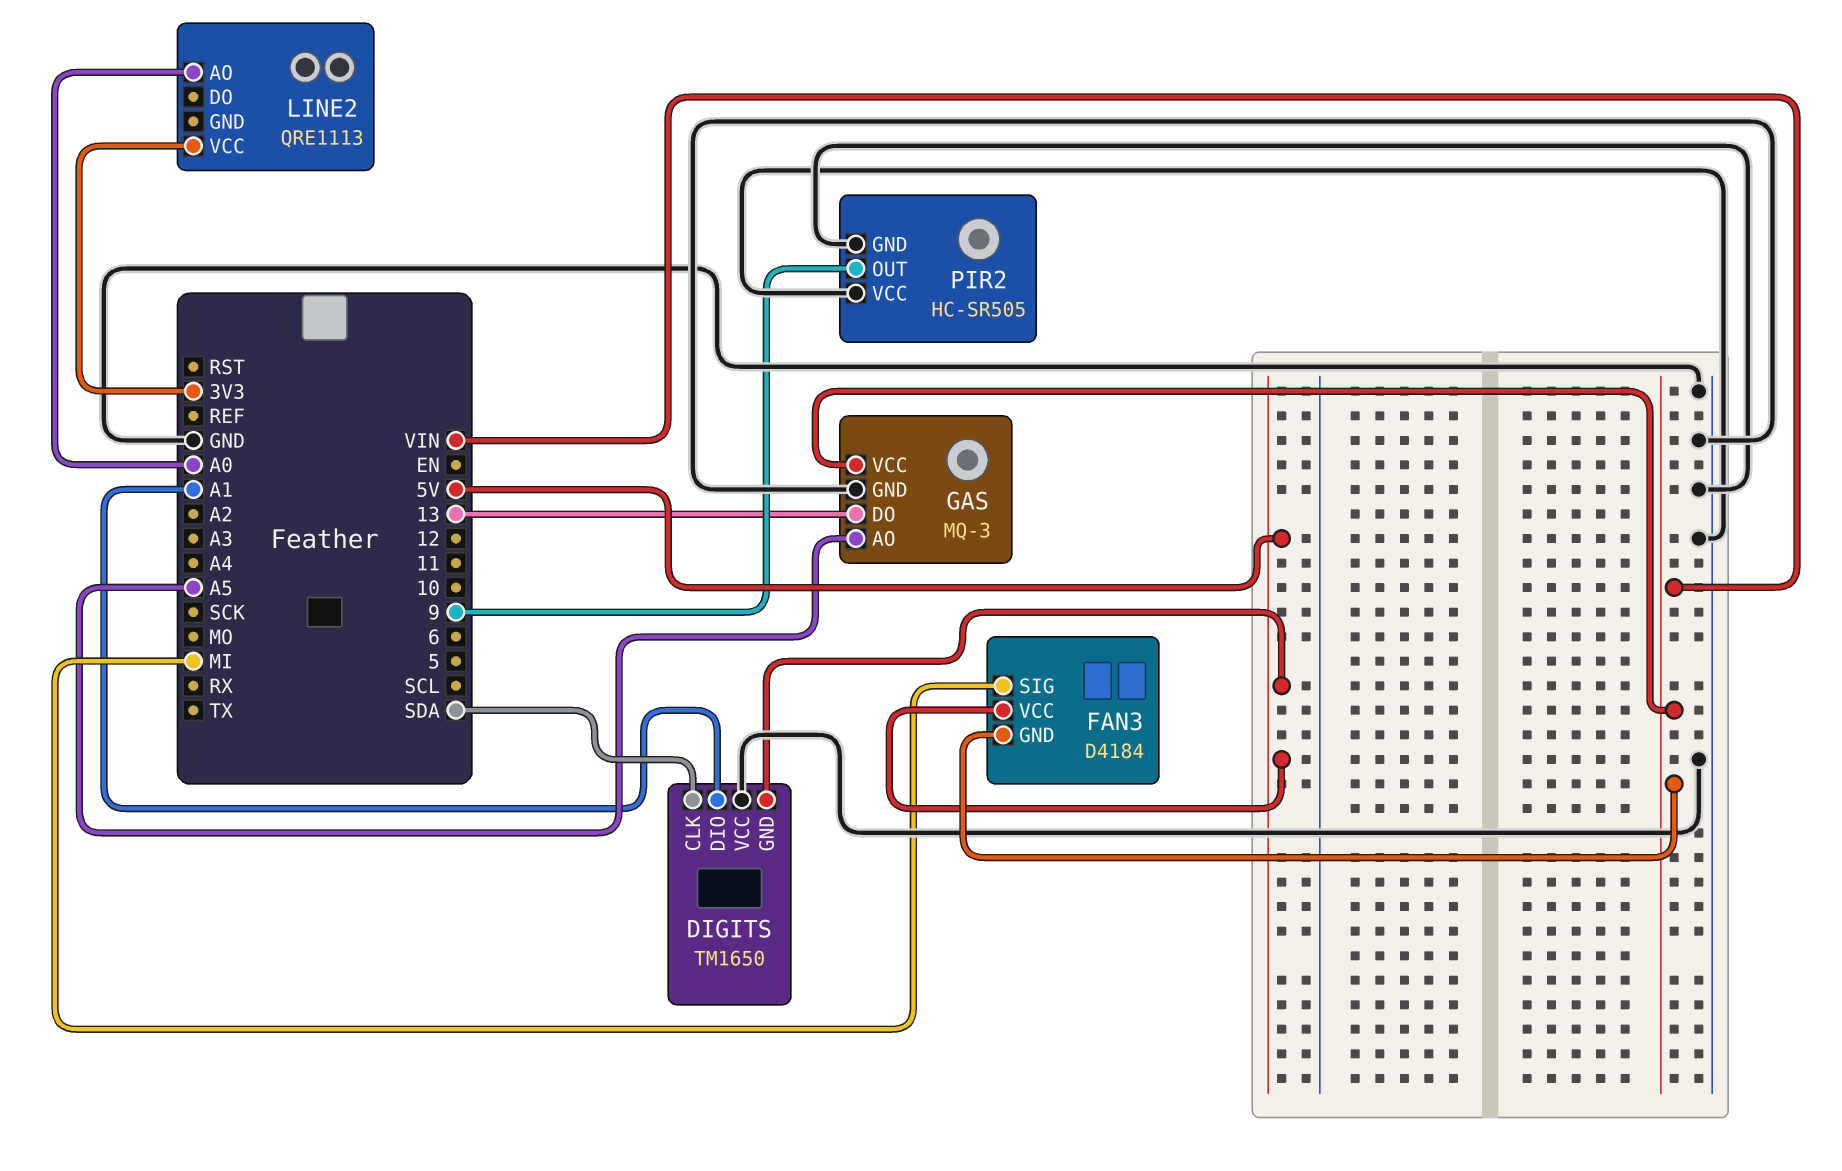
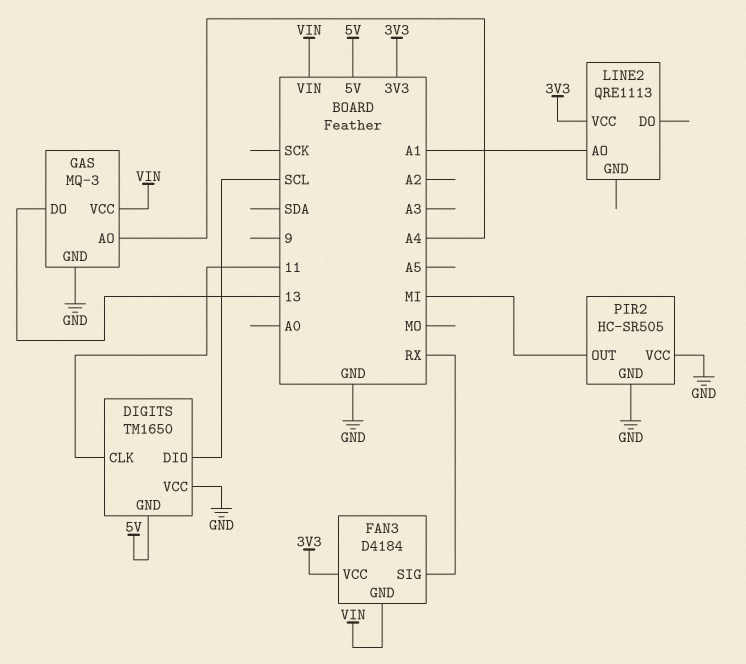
DIGITS pin CLK: SDA -> 11
DIGITS pin DIO: A1 -> SCL
FAN3 pin SIG: MI -> RX
FAN3 pin VCC: 5V -> 3V3
GAS pin AO: A5 -> A4
LINE2 pin AO: A0 -> A1
PIR2 pin OUT: 9 -> MI

